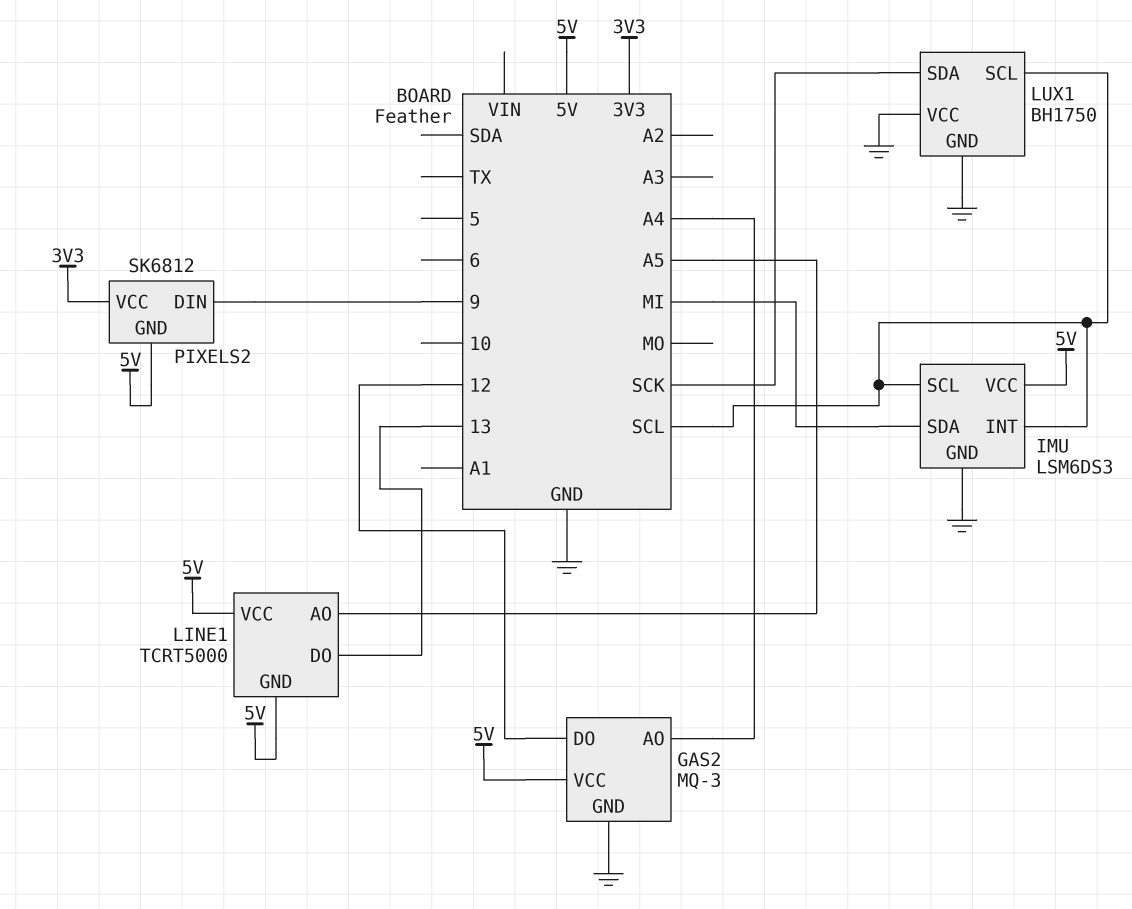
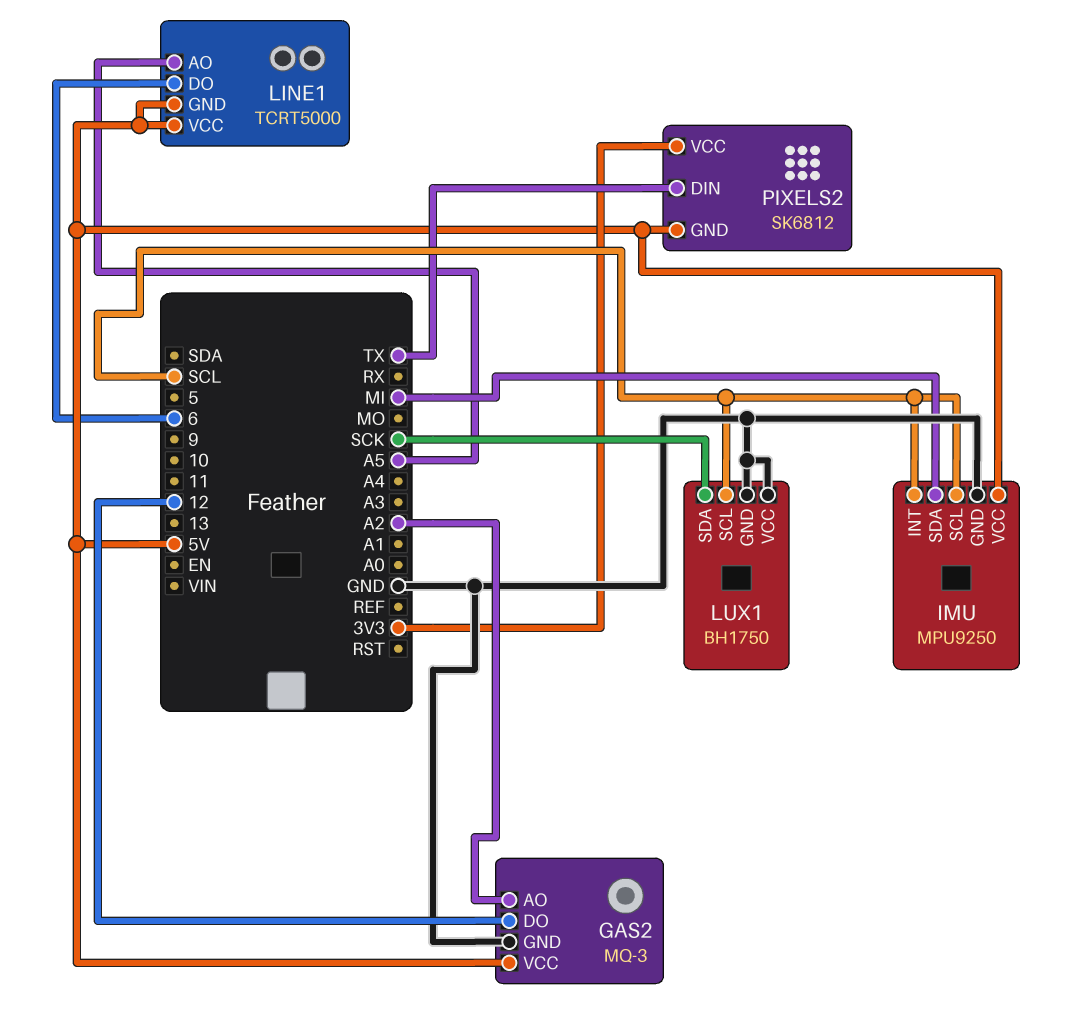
GAS2 pin AO: A4 -> A2
IMU: LSM6DS3 -> MPU9250
LINE1 pin DO: 13 -> 6
PIXELS2 pin DIN: 9 -> TX

